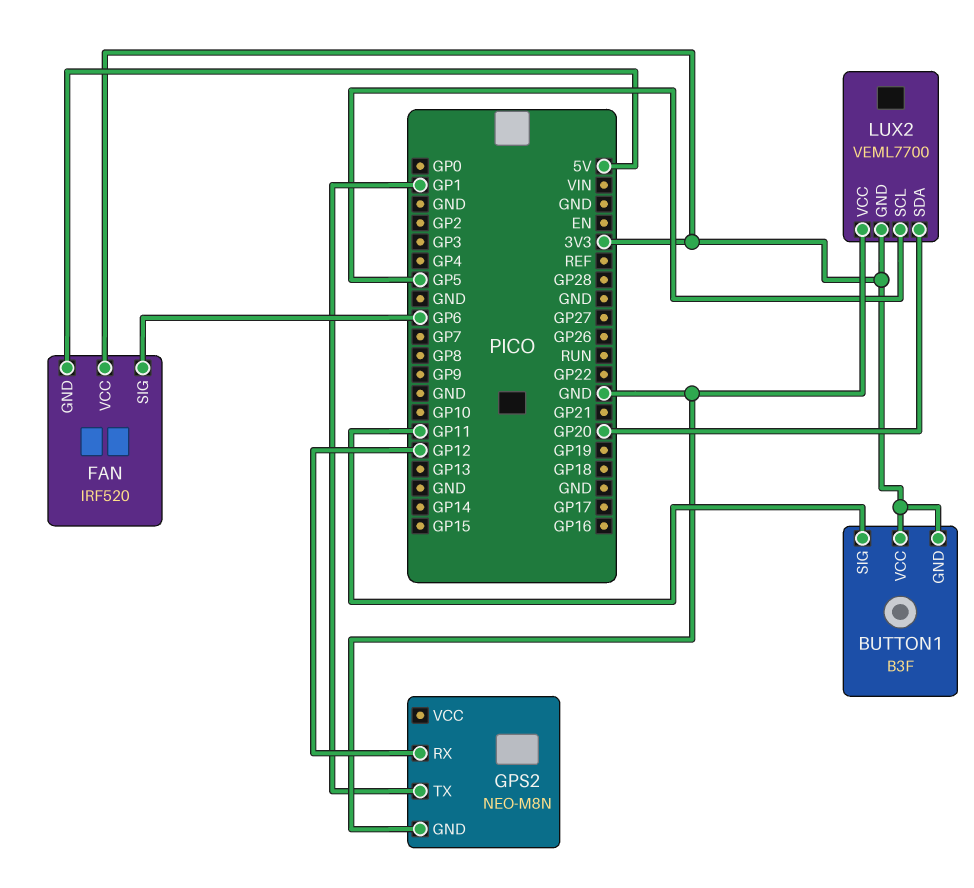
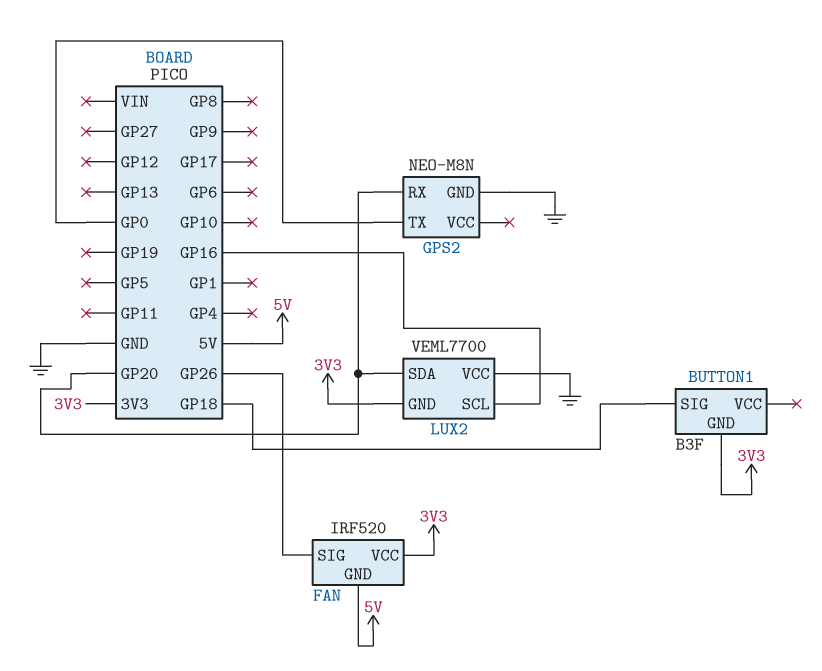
BUTTON1 pin SIG: GP11 -> GP18
BUTTON1 pin VCC: 3V3 -> none
FAN pin SIG: GP6 -> GP26
GPS2 pin RX: GP12 -> GP20
GPS2 pin TX: GP1 -> GP0
LUX2 pin SCL: GP5 -> GP16

